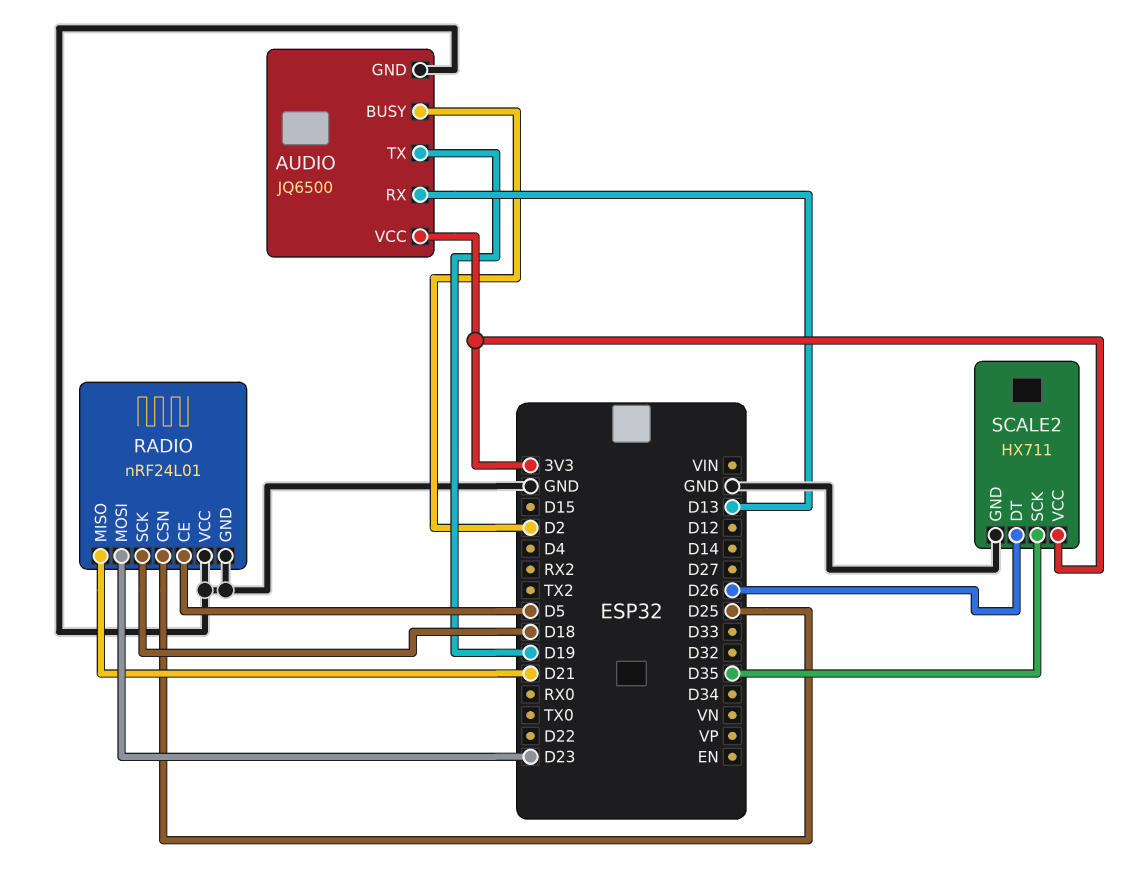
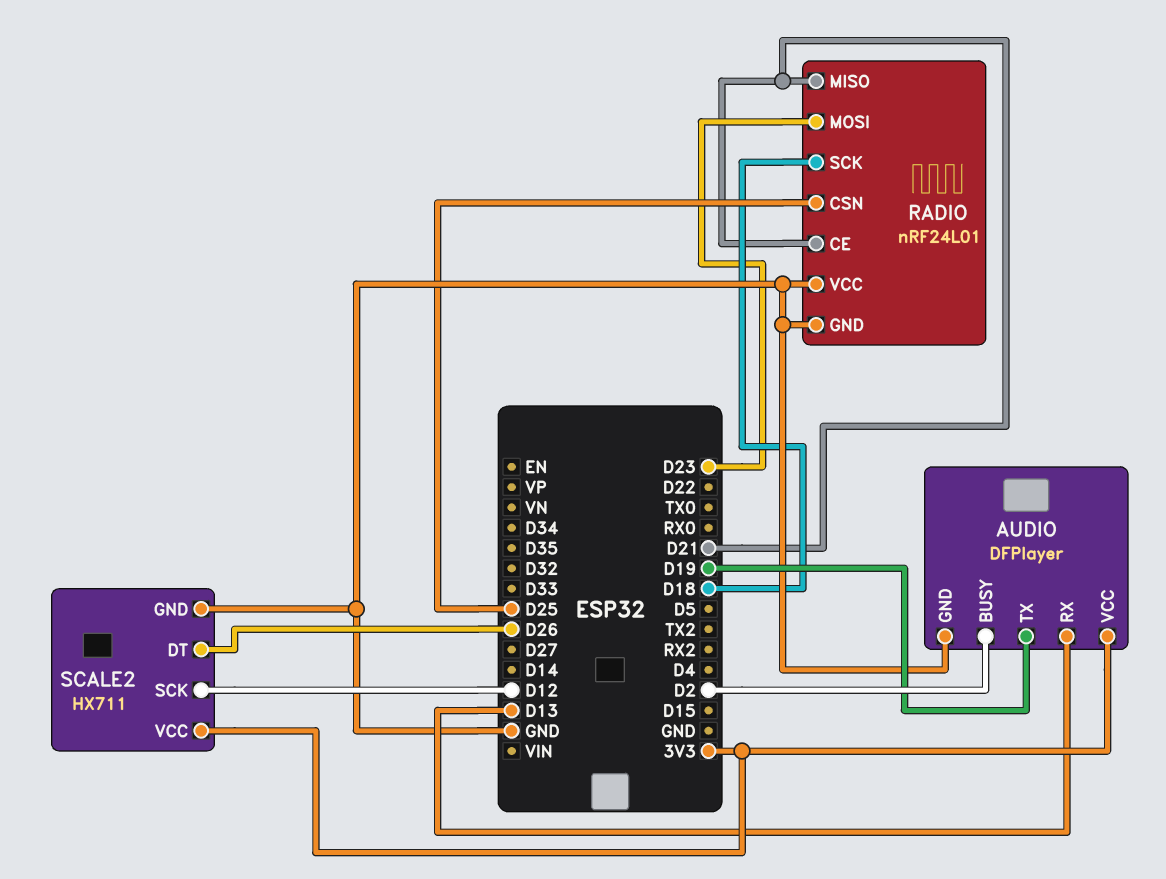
AUDIO: JQ6500 -> DFPlayer
RADIO pin CE: D5 -> D21
SCALE2 pin SCK: D35 -> D12

